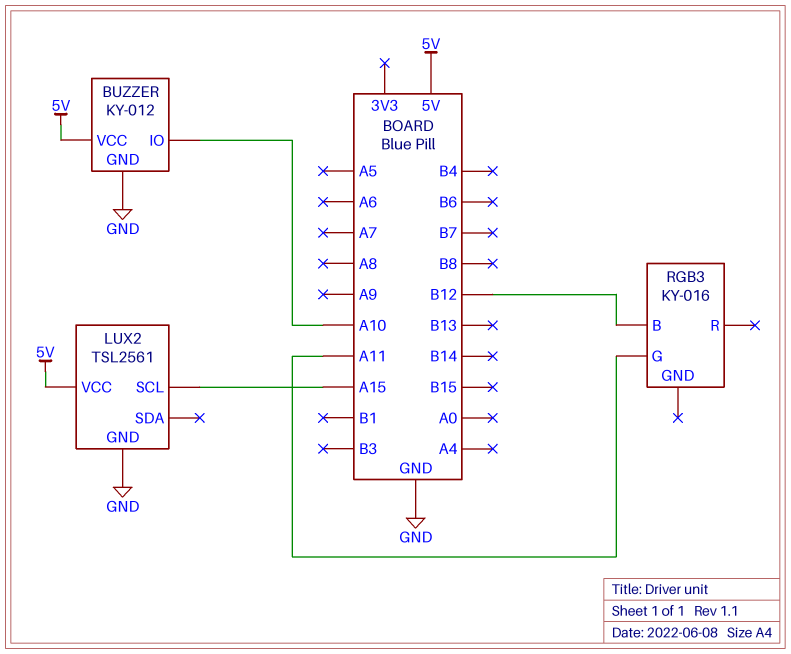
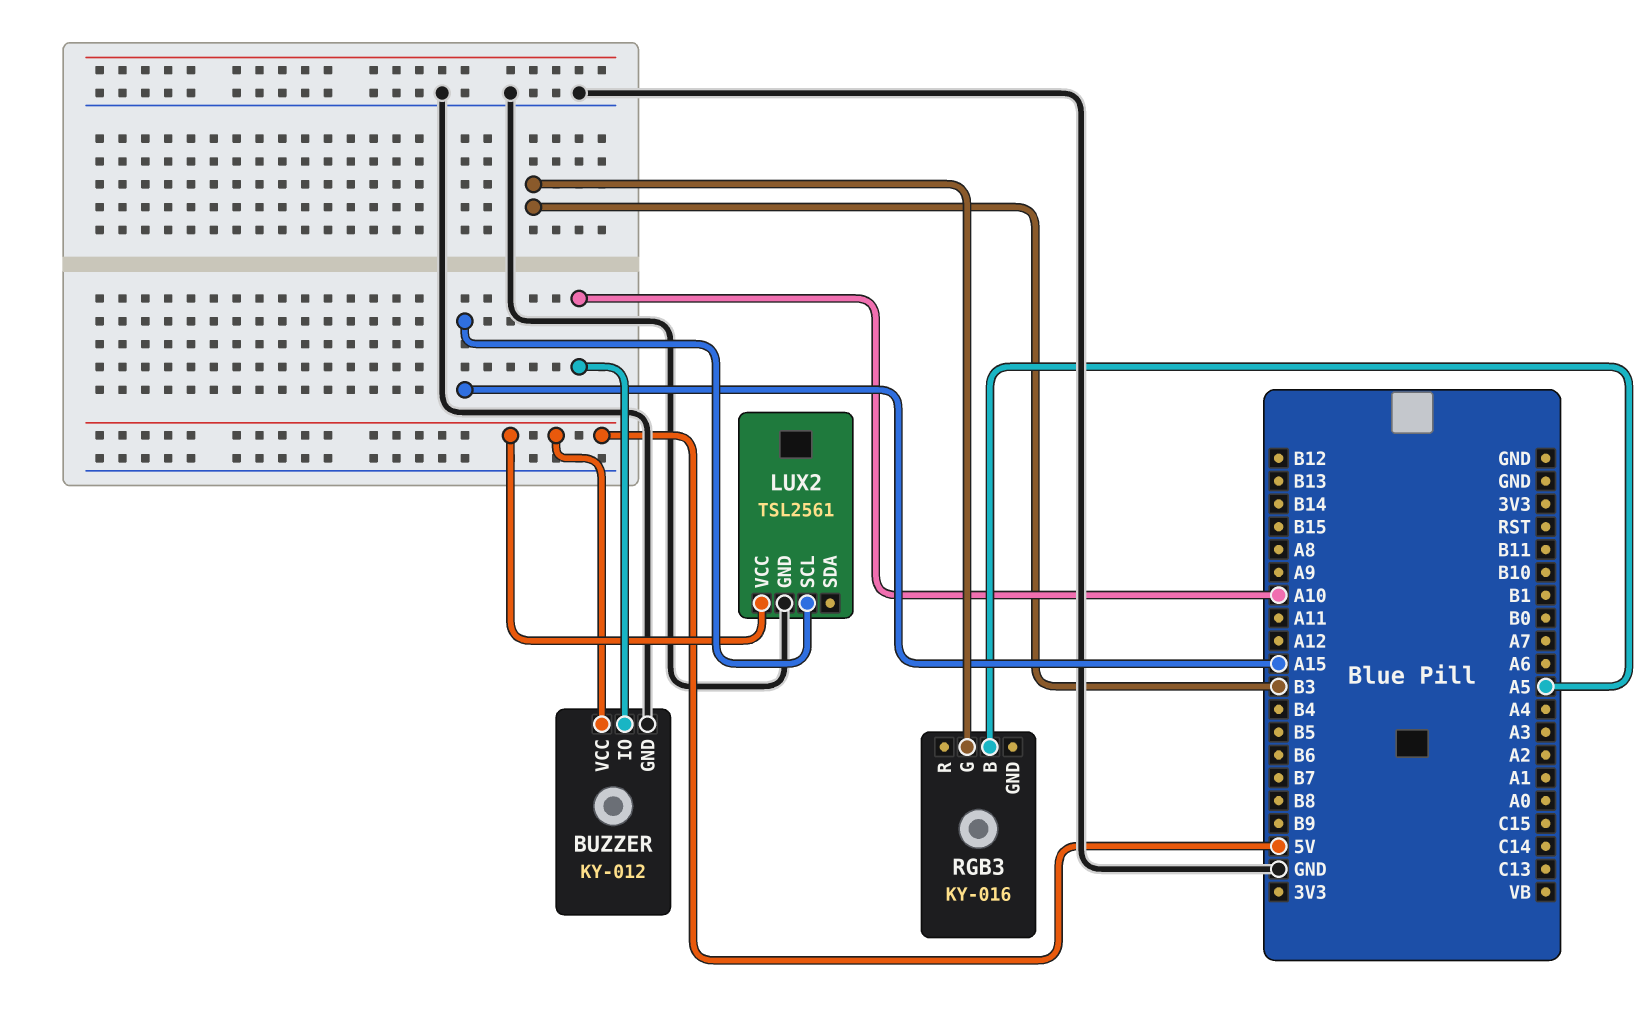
RGB3 pin B: B12 -> A5
RGB3 pin G: A11 -> B3

